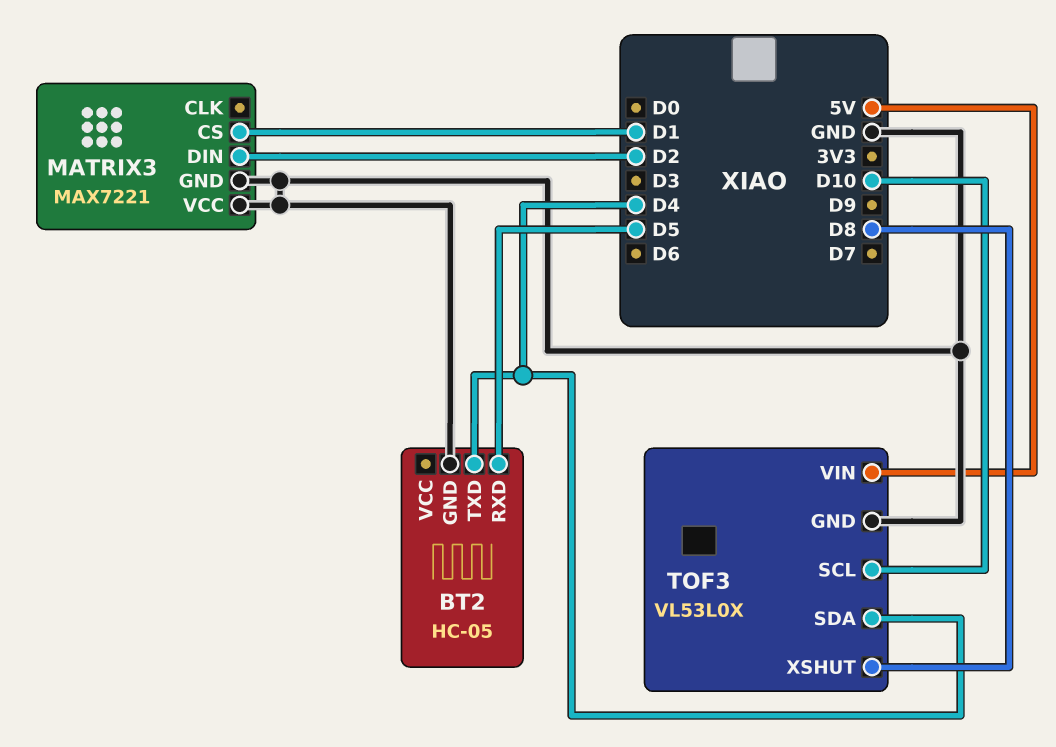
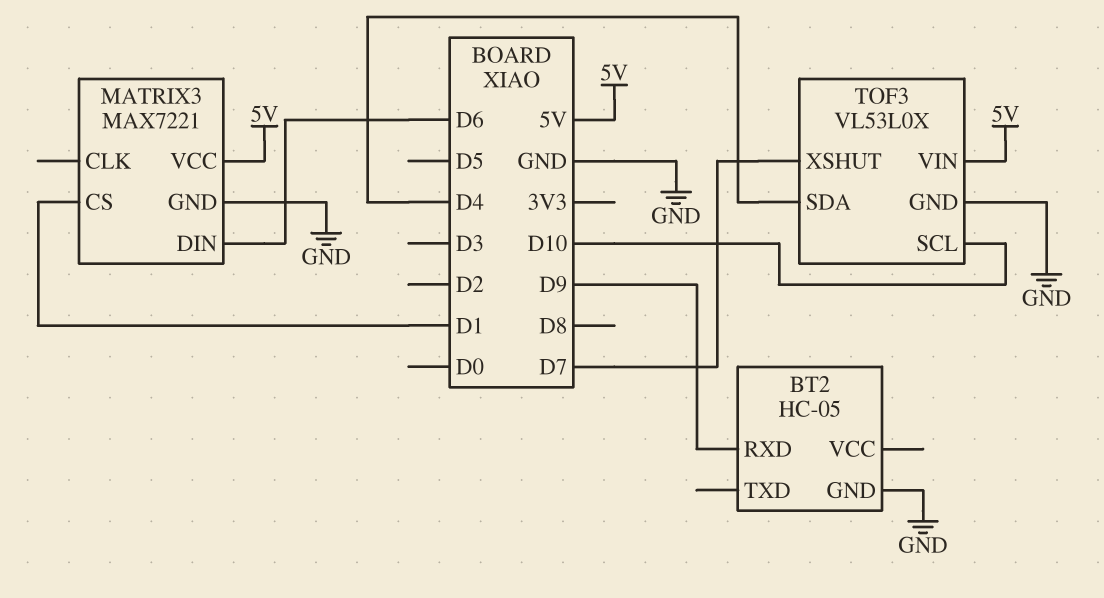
BT2 pin RXD: D5 -> D9
BT2 pin TXD: D4 -> none
MATRIX3 pin DIN: D2 -> D6
MATRIX3 pin VCC: GND -> 5V
TOF3 pin XSHUT: D8 -> D7

